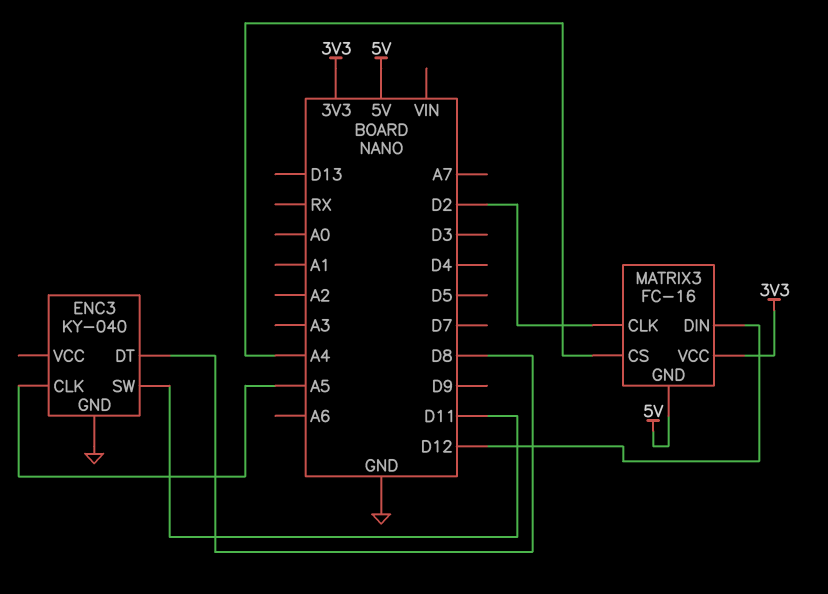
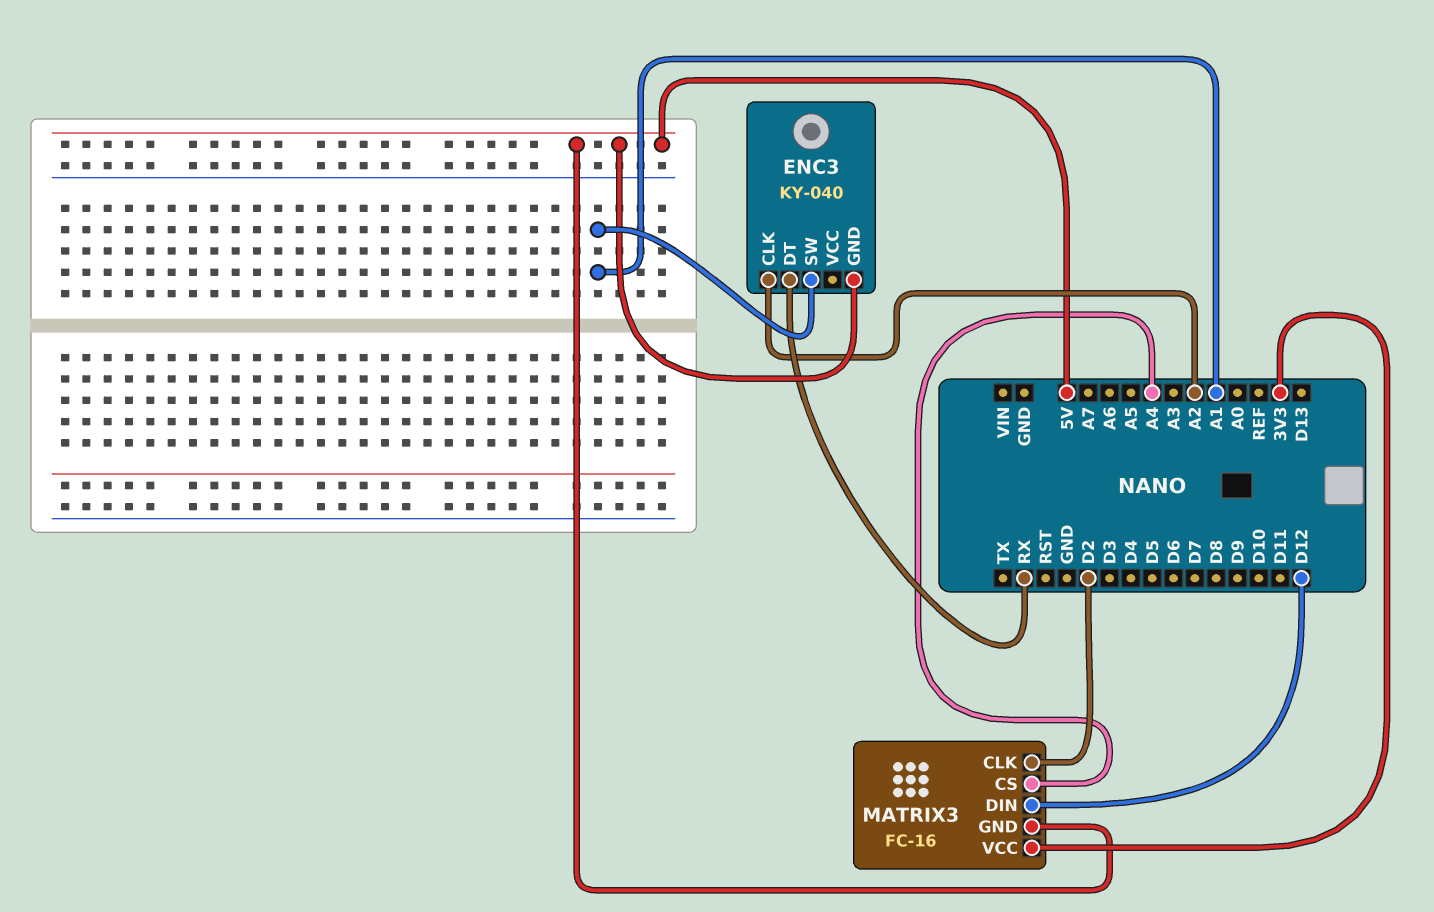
ENC3 pin CLK: A5 -> A2
ENC3 pin DT: D8 -> RX
ENC3 pin GND: GND -> 5V
ENC3 pin SW: D11 -> A1

